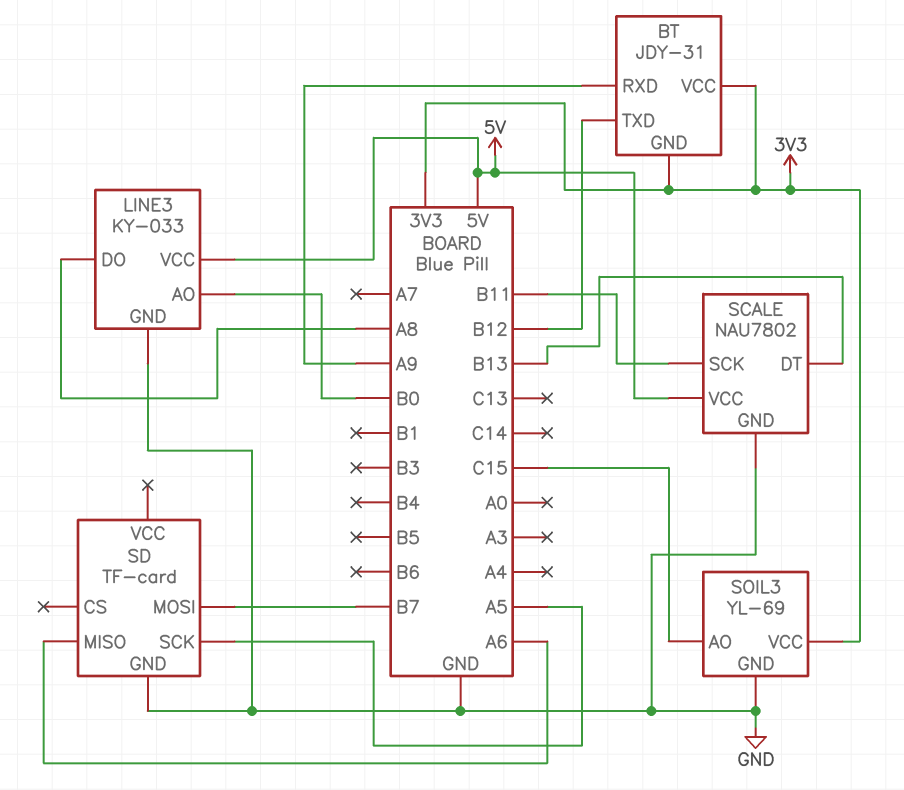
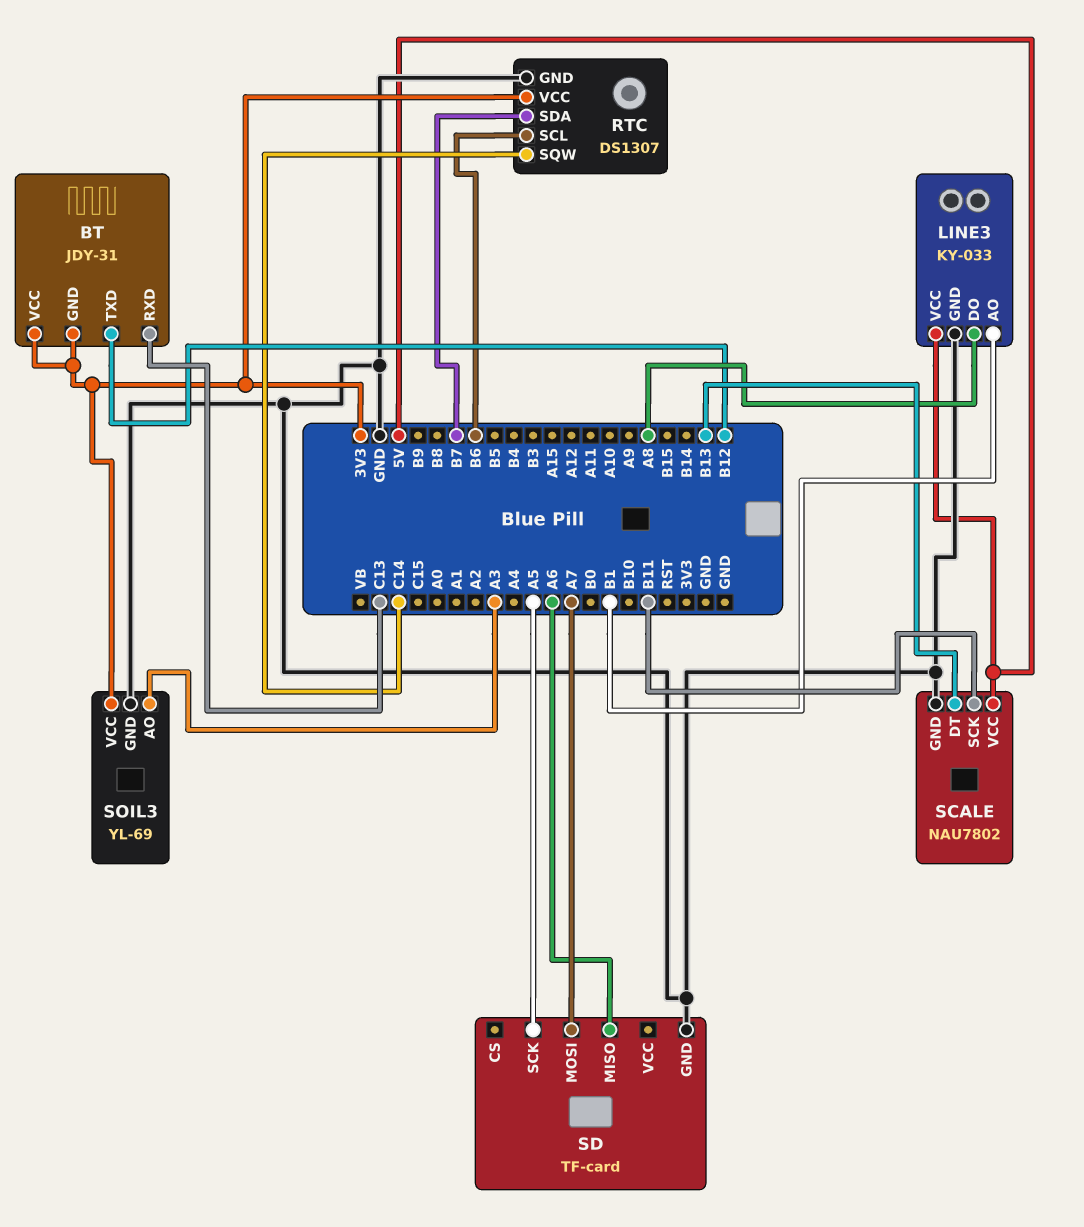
BT pin RXD: A9 -> C13
LINE3 pin AO: B0 -> B1
RTC: none -> DS1307
RTC pin GND: none -> GND
RTC pin SCL: none -> B6
RTC pin SDA: none -> B7
RTC pin SQW: none -> C14
RTC pin VCC: none -> 3V3
SD pin MOSI: B7 -> A7
SOIL3 pin AO: C15 -> A3

